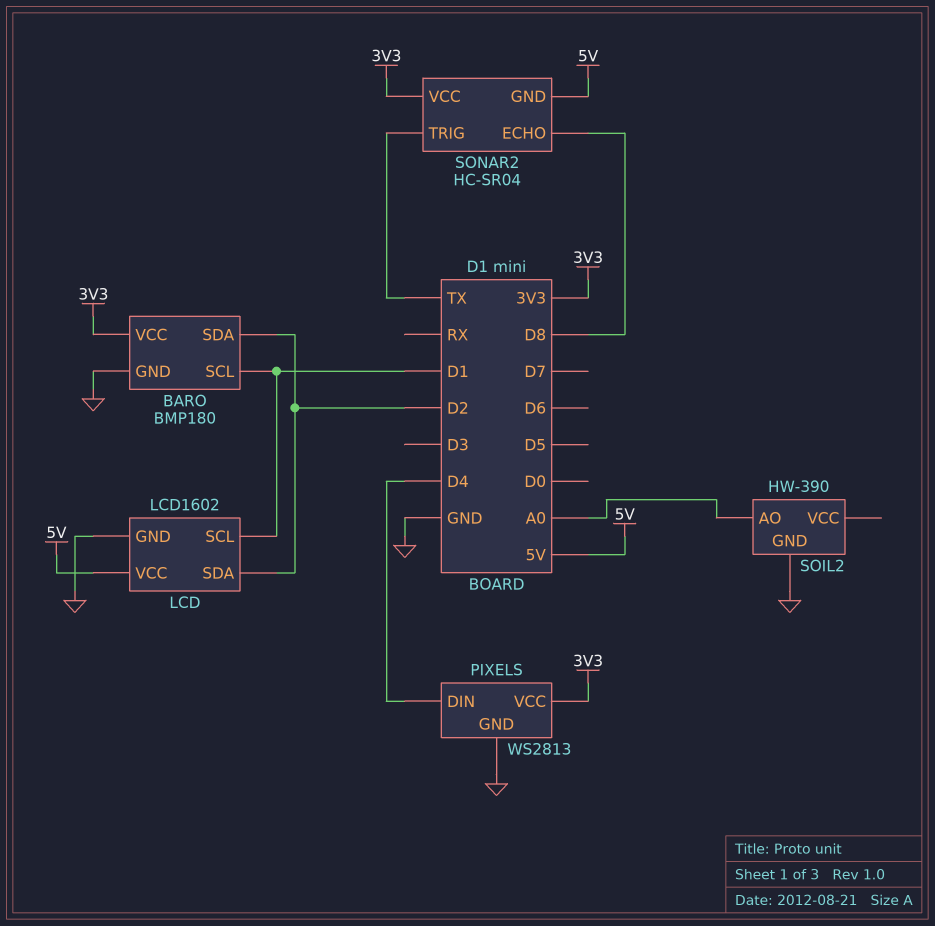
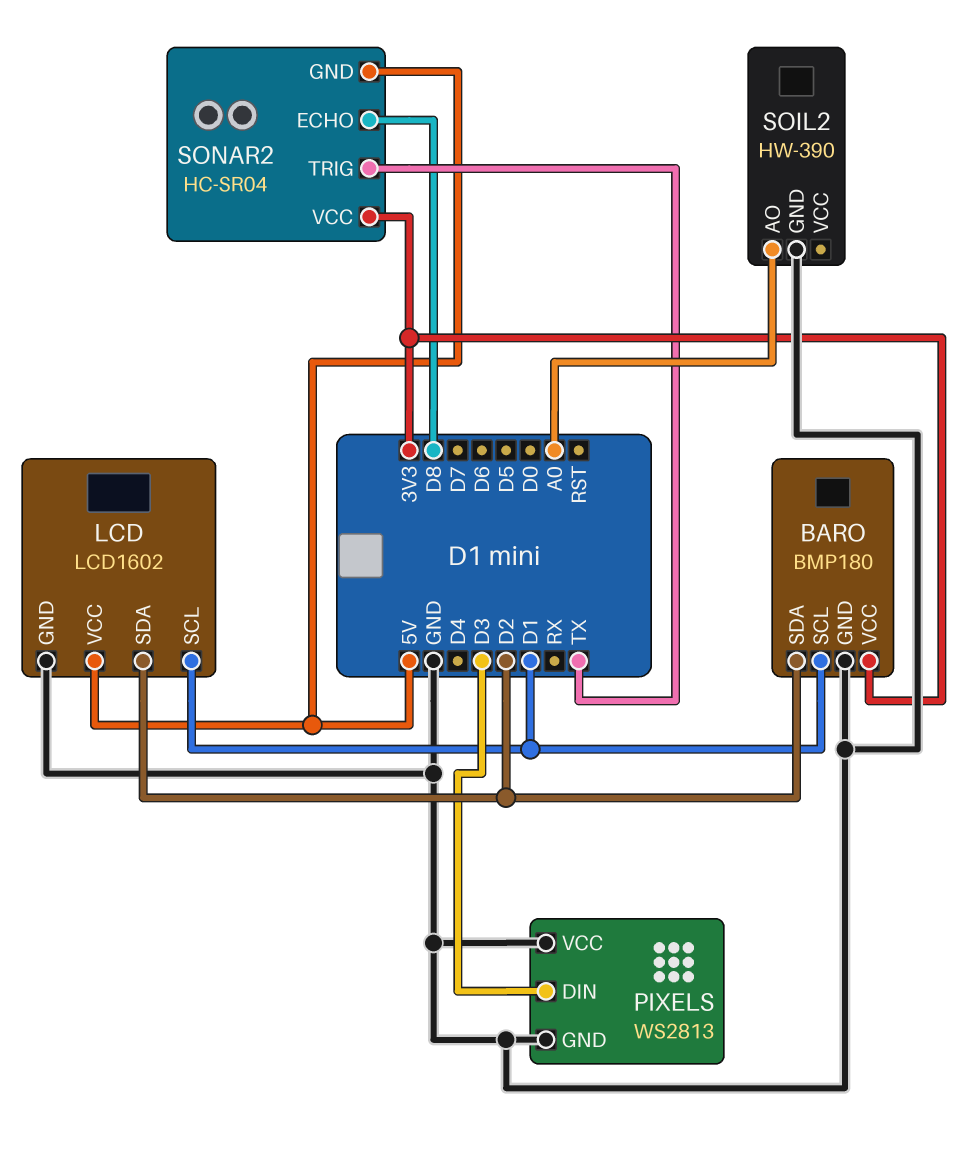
PIXELS pin DIN: D4 -> D3
PIXELS pin VCC: 3V3 -> GND

